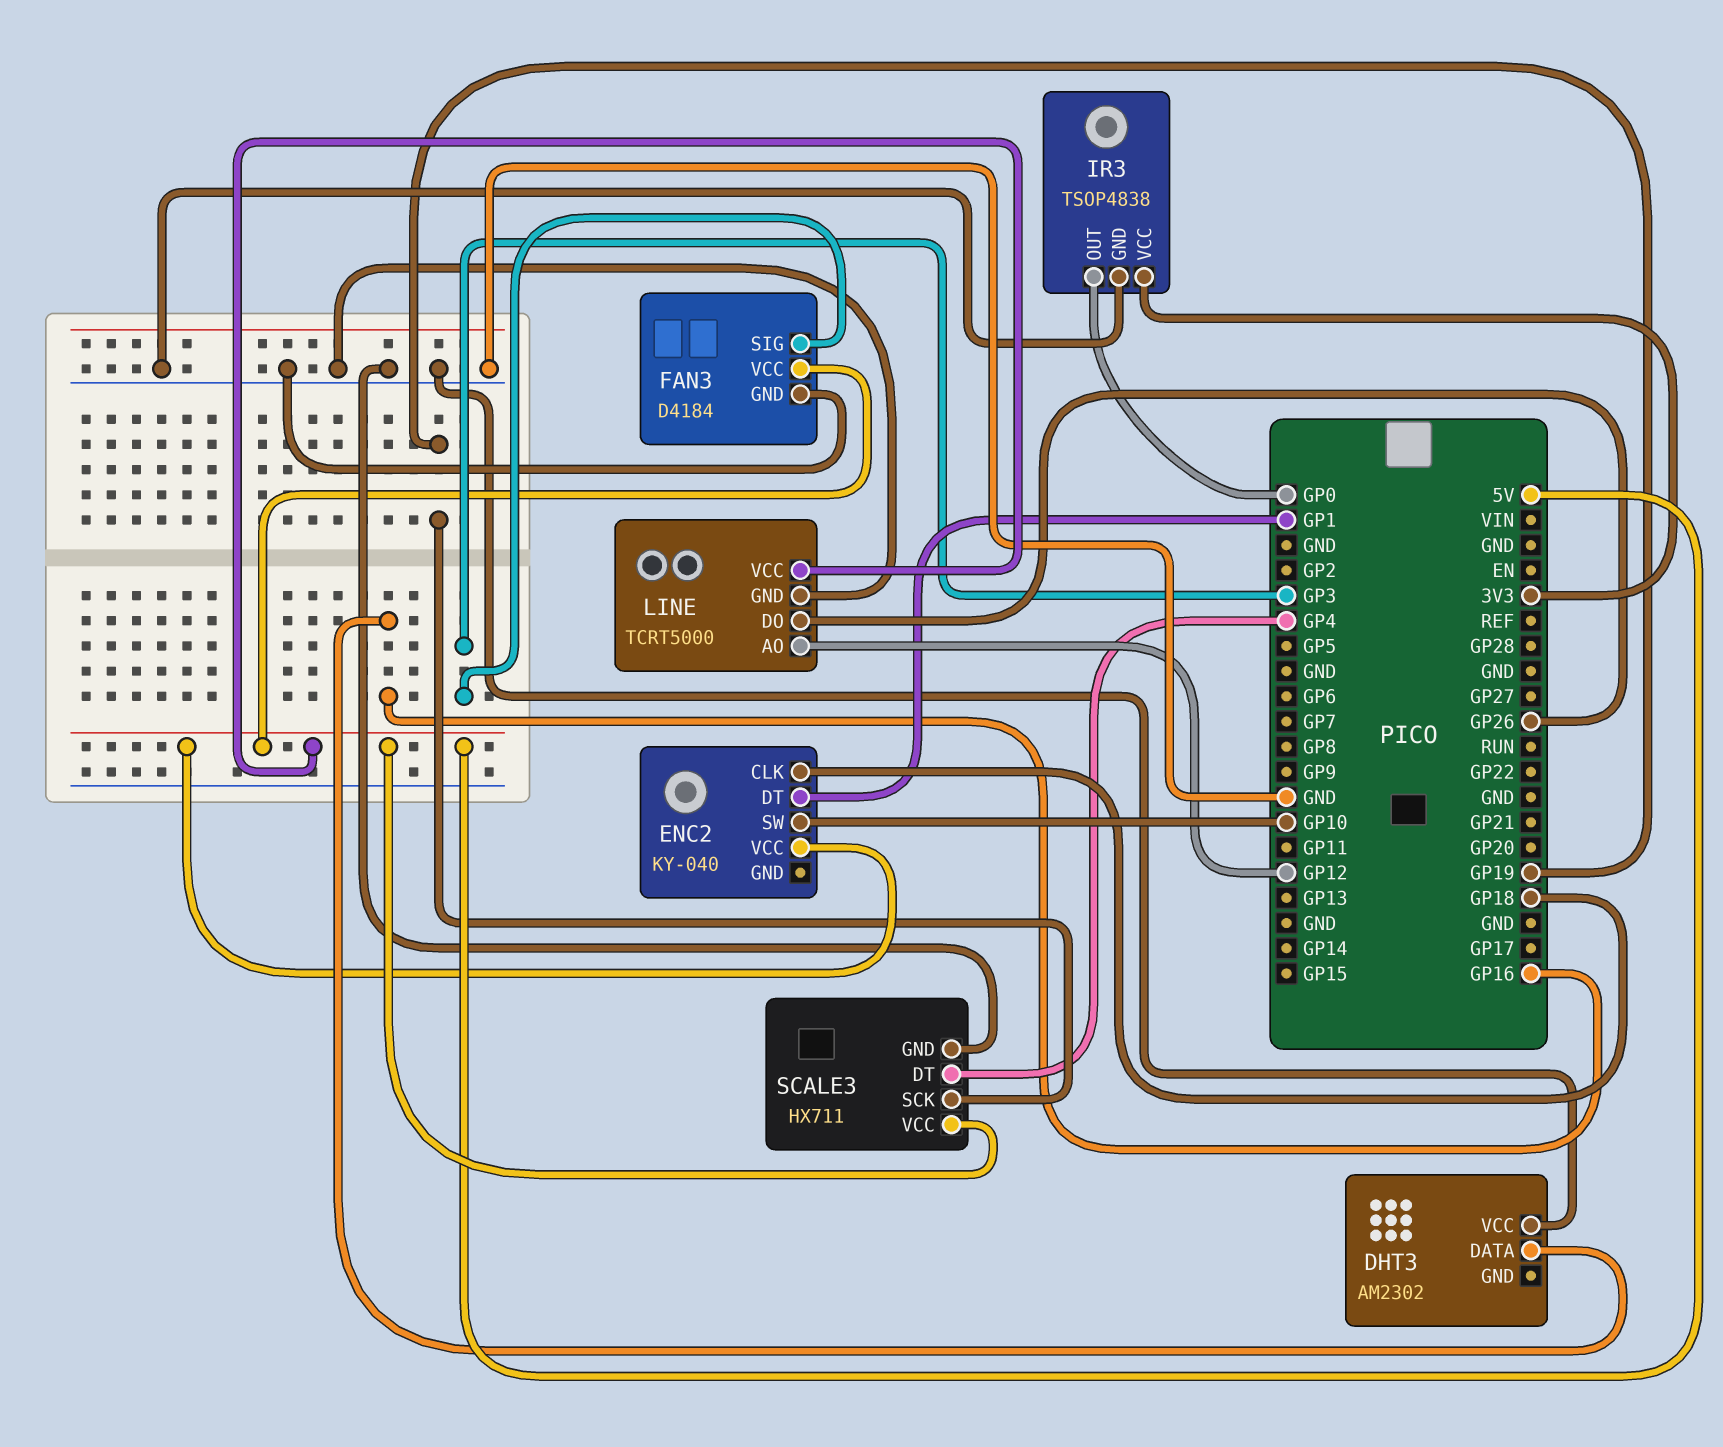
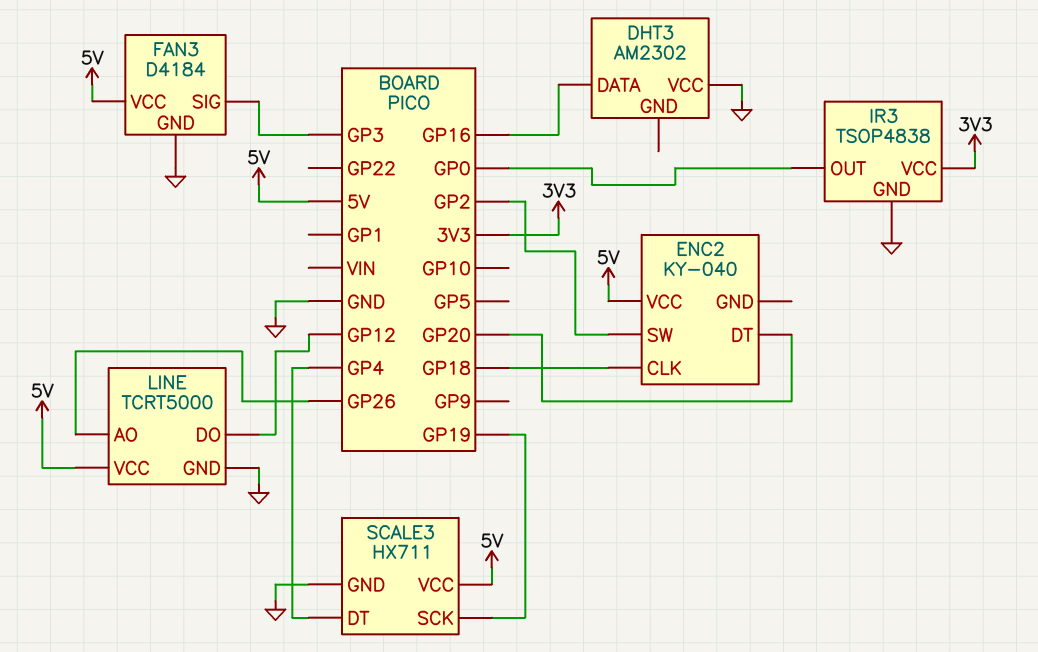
ENC2 pin DT: GP1 -> GP20
ENC2 pin SW: GP10 -> GP2
LINE pin AO: GP12 -> GP26
LINE pin DO: GP26 -> GP12

